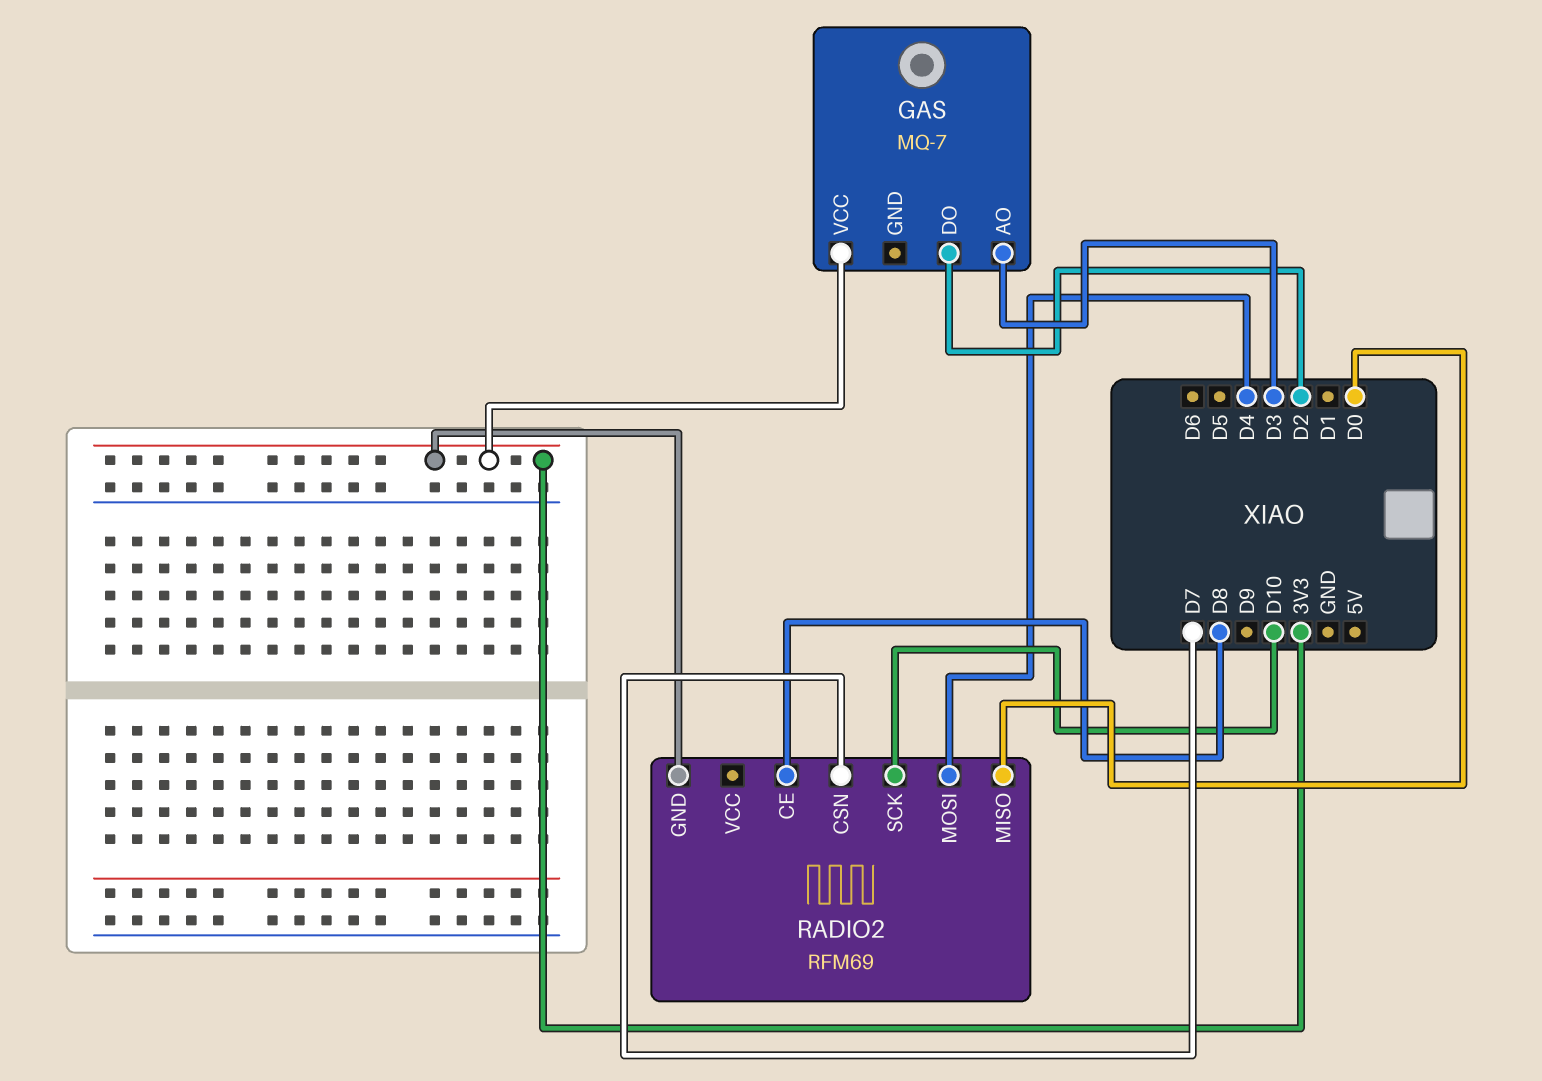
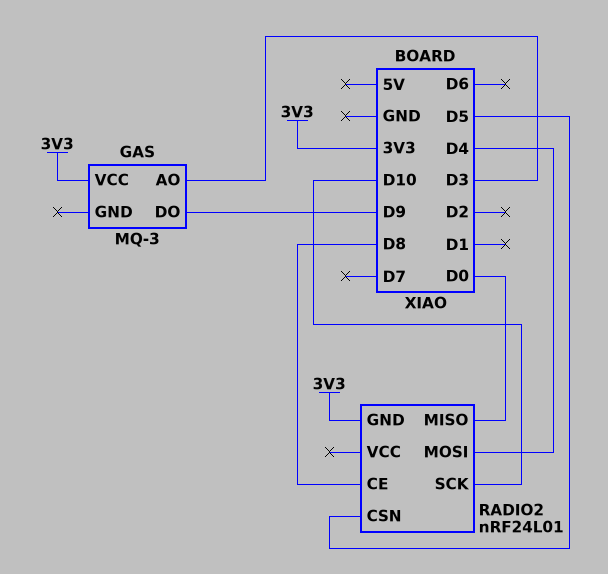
GAS: MQ-7 -> MQ-3
GAS pin DO: D2 -> D9
RADIO2: RFM69 -> nRF24L01
RADIO2 pin CSN: D7 -> D5

